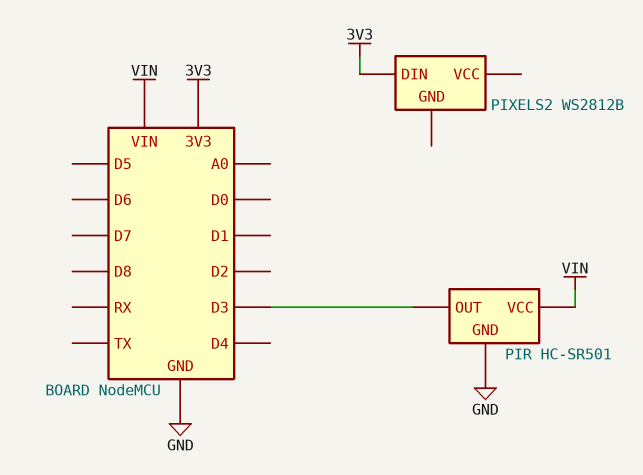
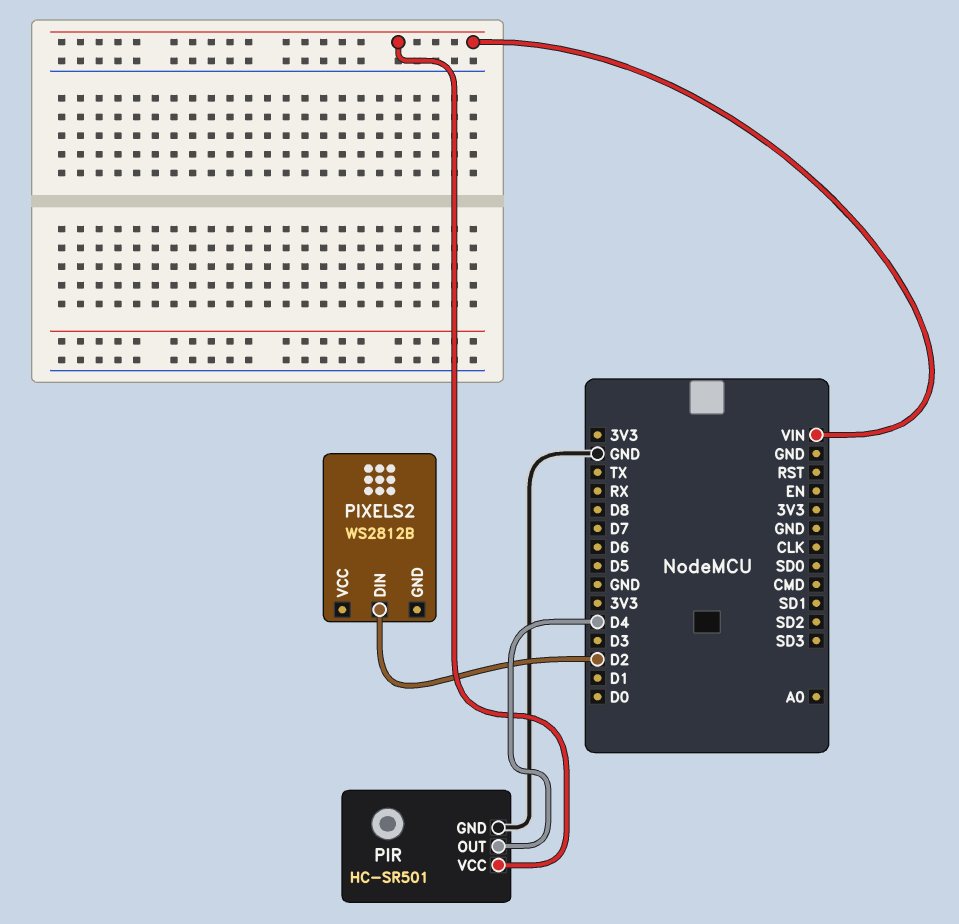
PIR pin OUT: D3 -> D4
PIXELS2 pin DIN: 3V3 -> D2

